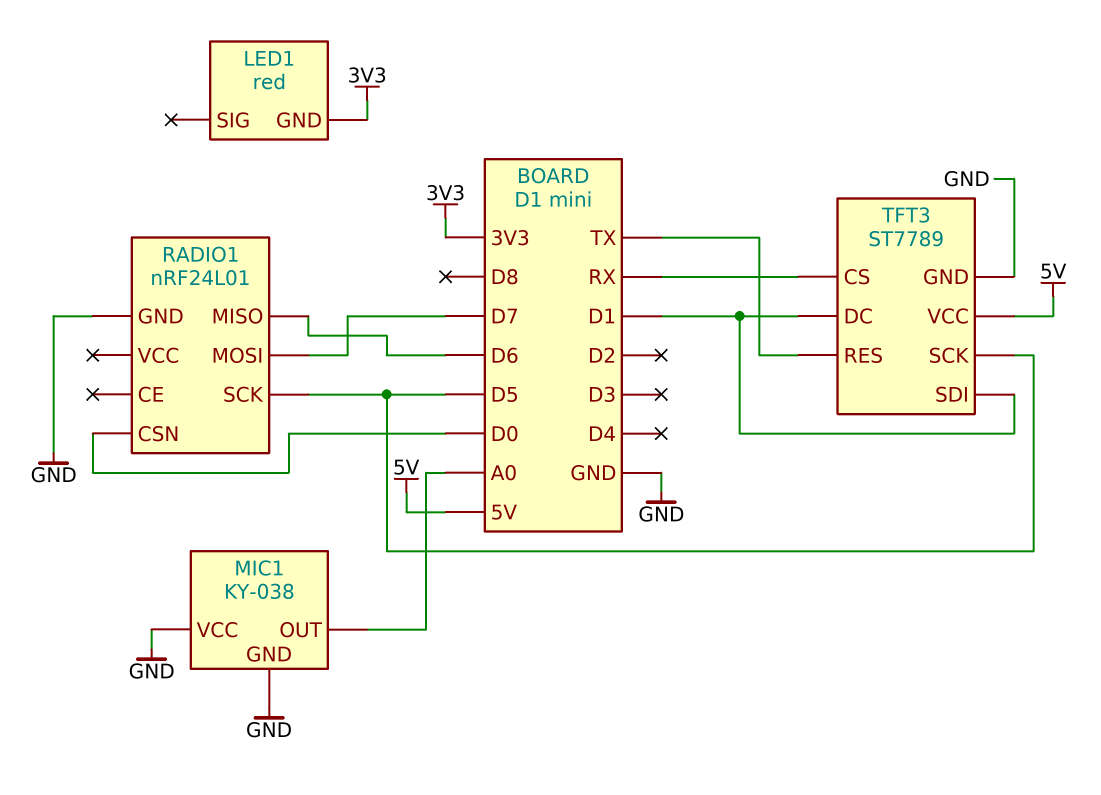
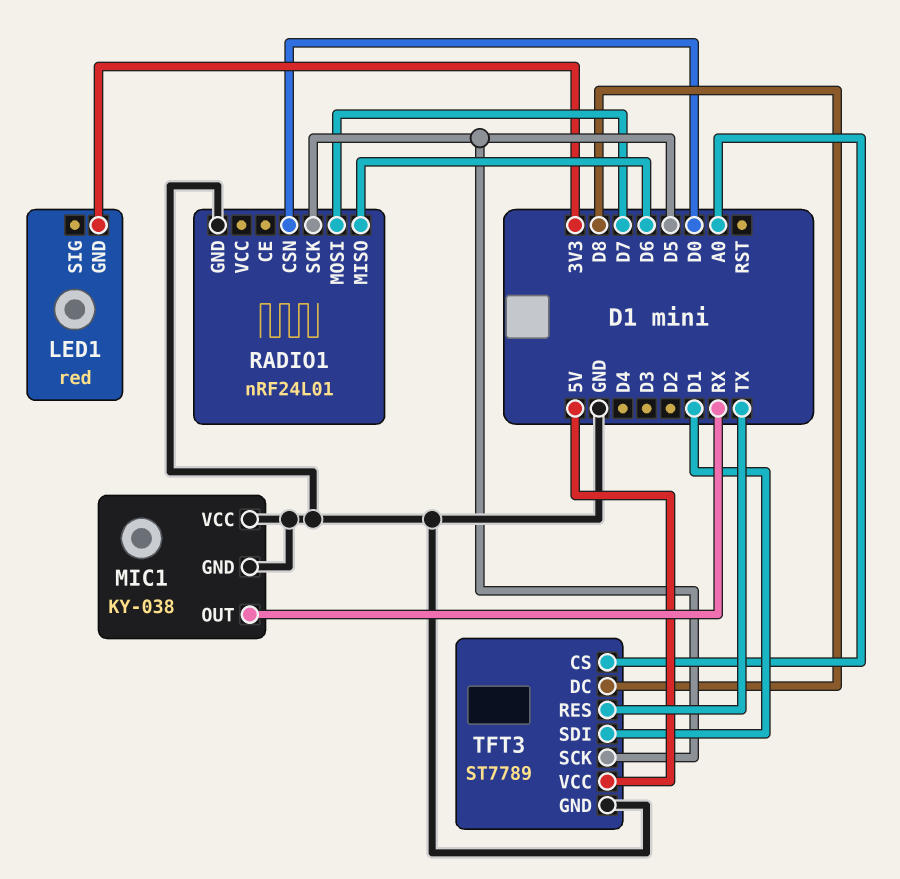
MIC1 pin OUT: A0 -> RX
TFT3 pin CS: RX -> A0
TFT3 pin DC: D1 -> D8

